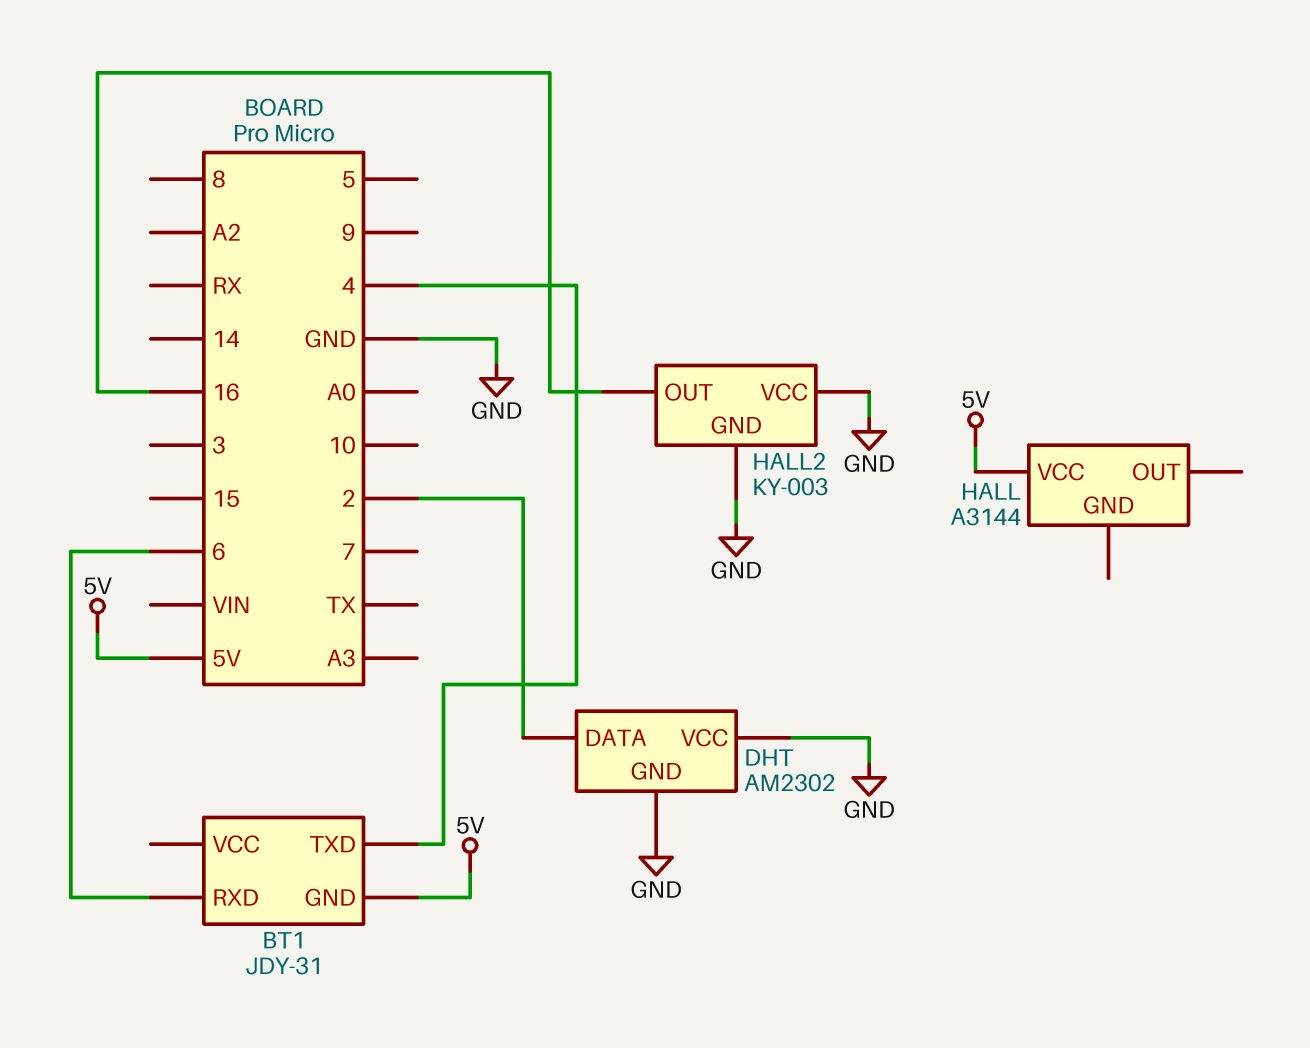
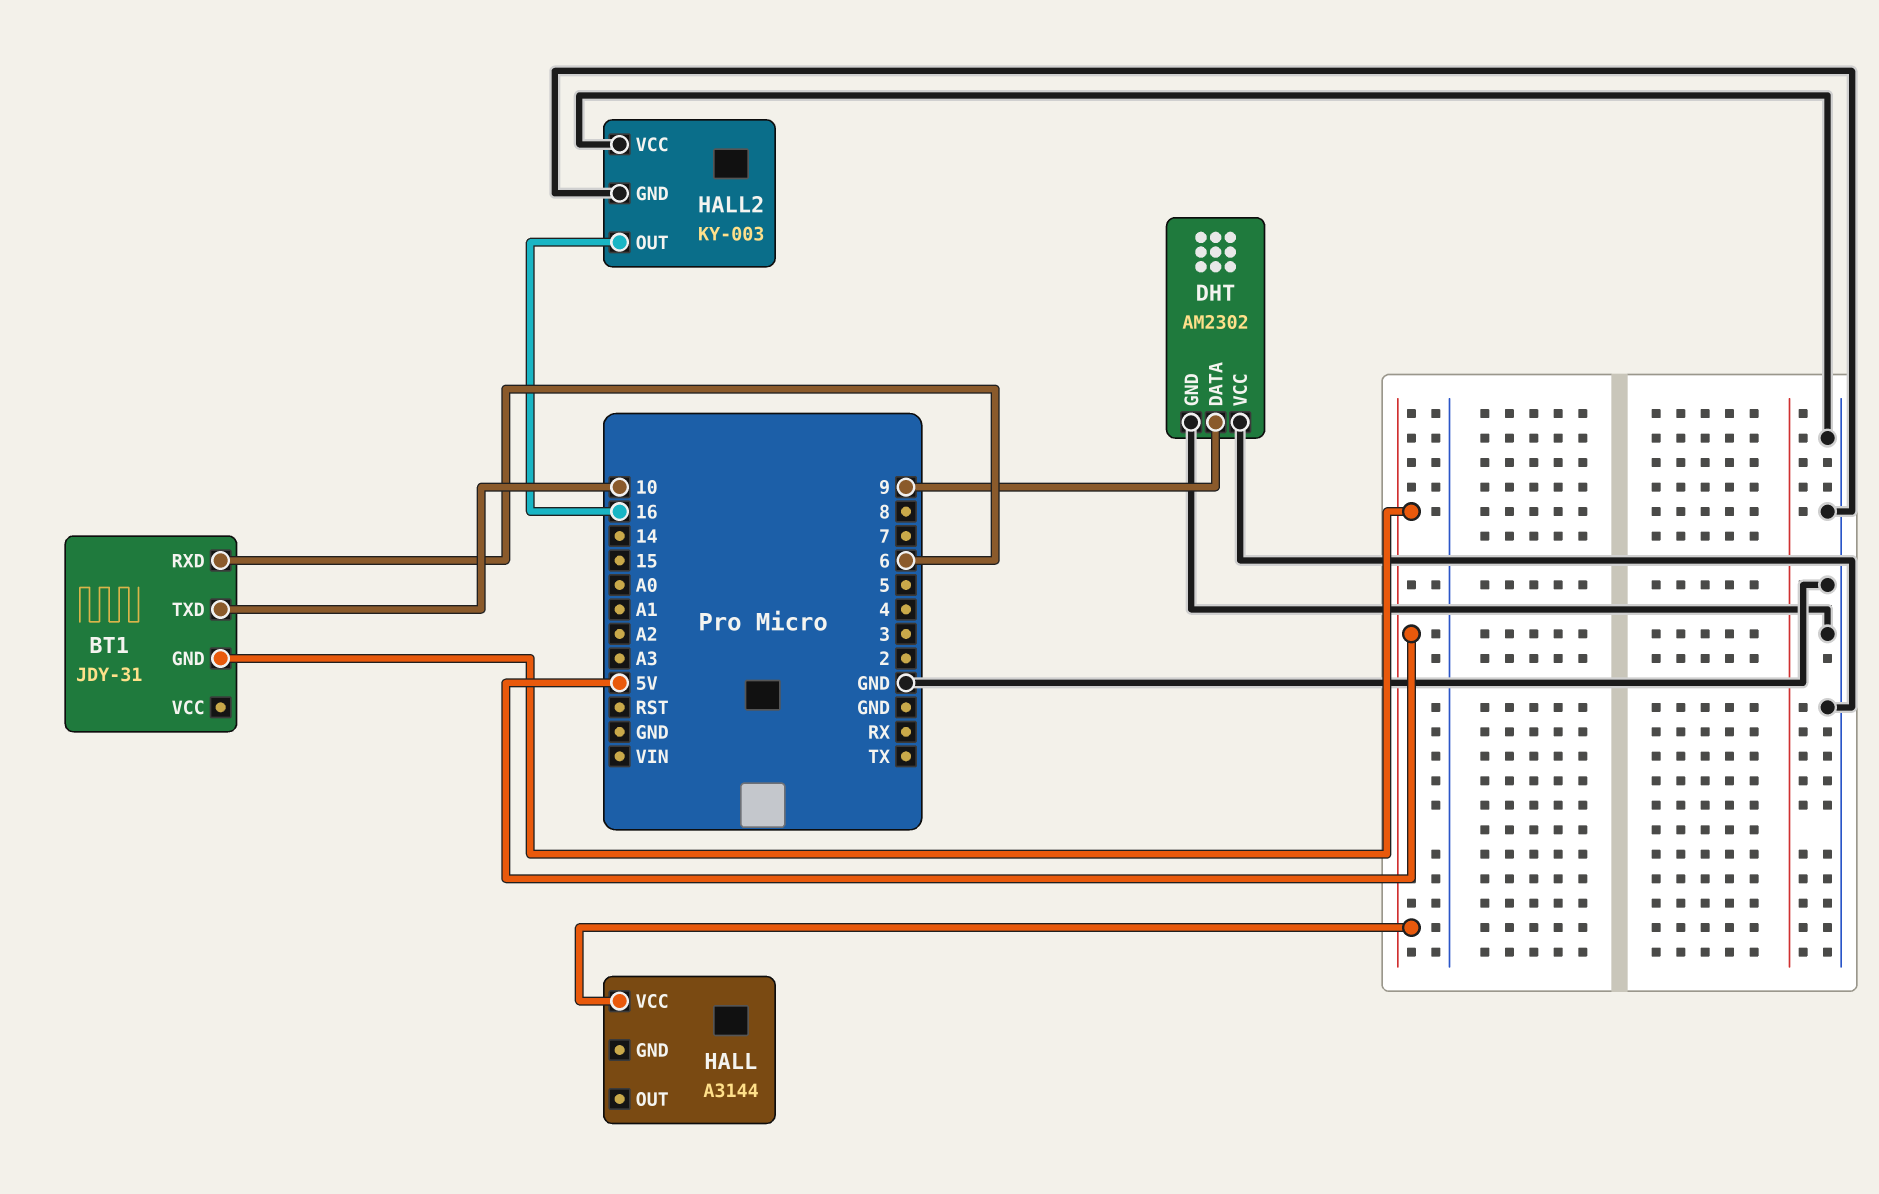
BT1 pin TXD: 4 -> 10
DHT pin DATA: 2 -> 9

